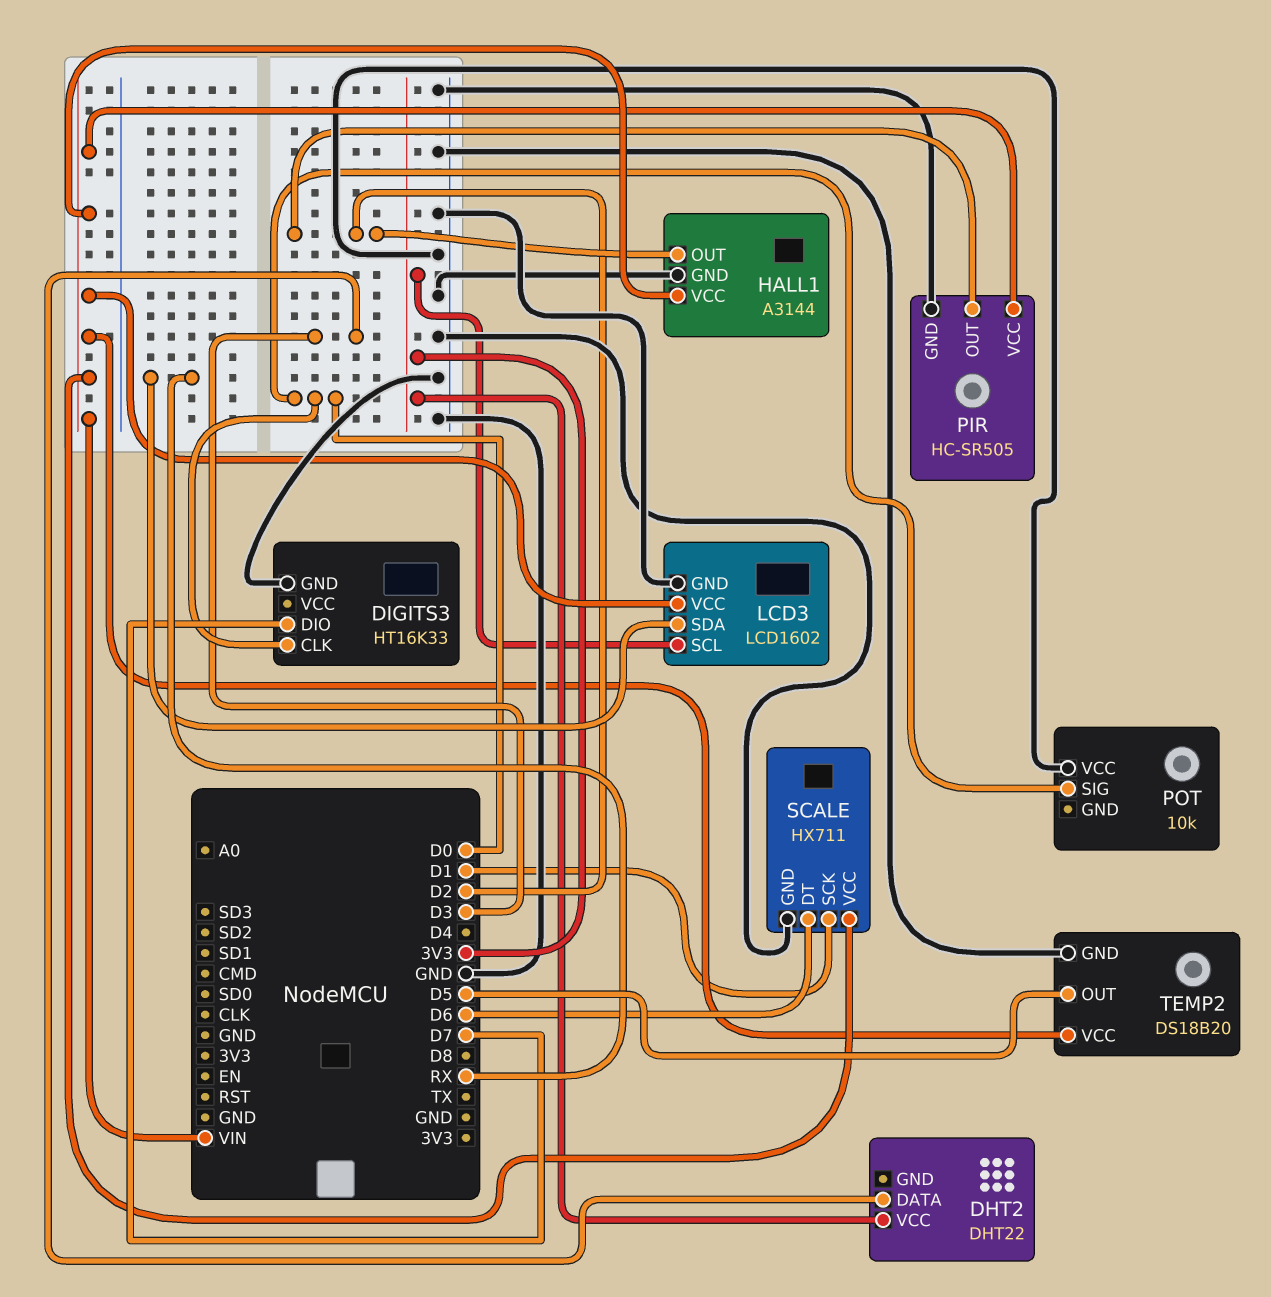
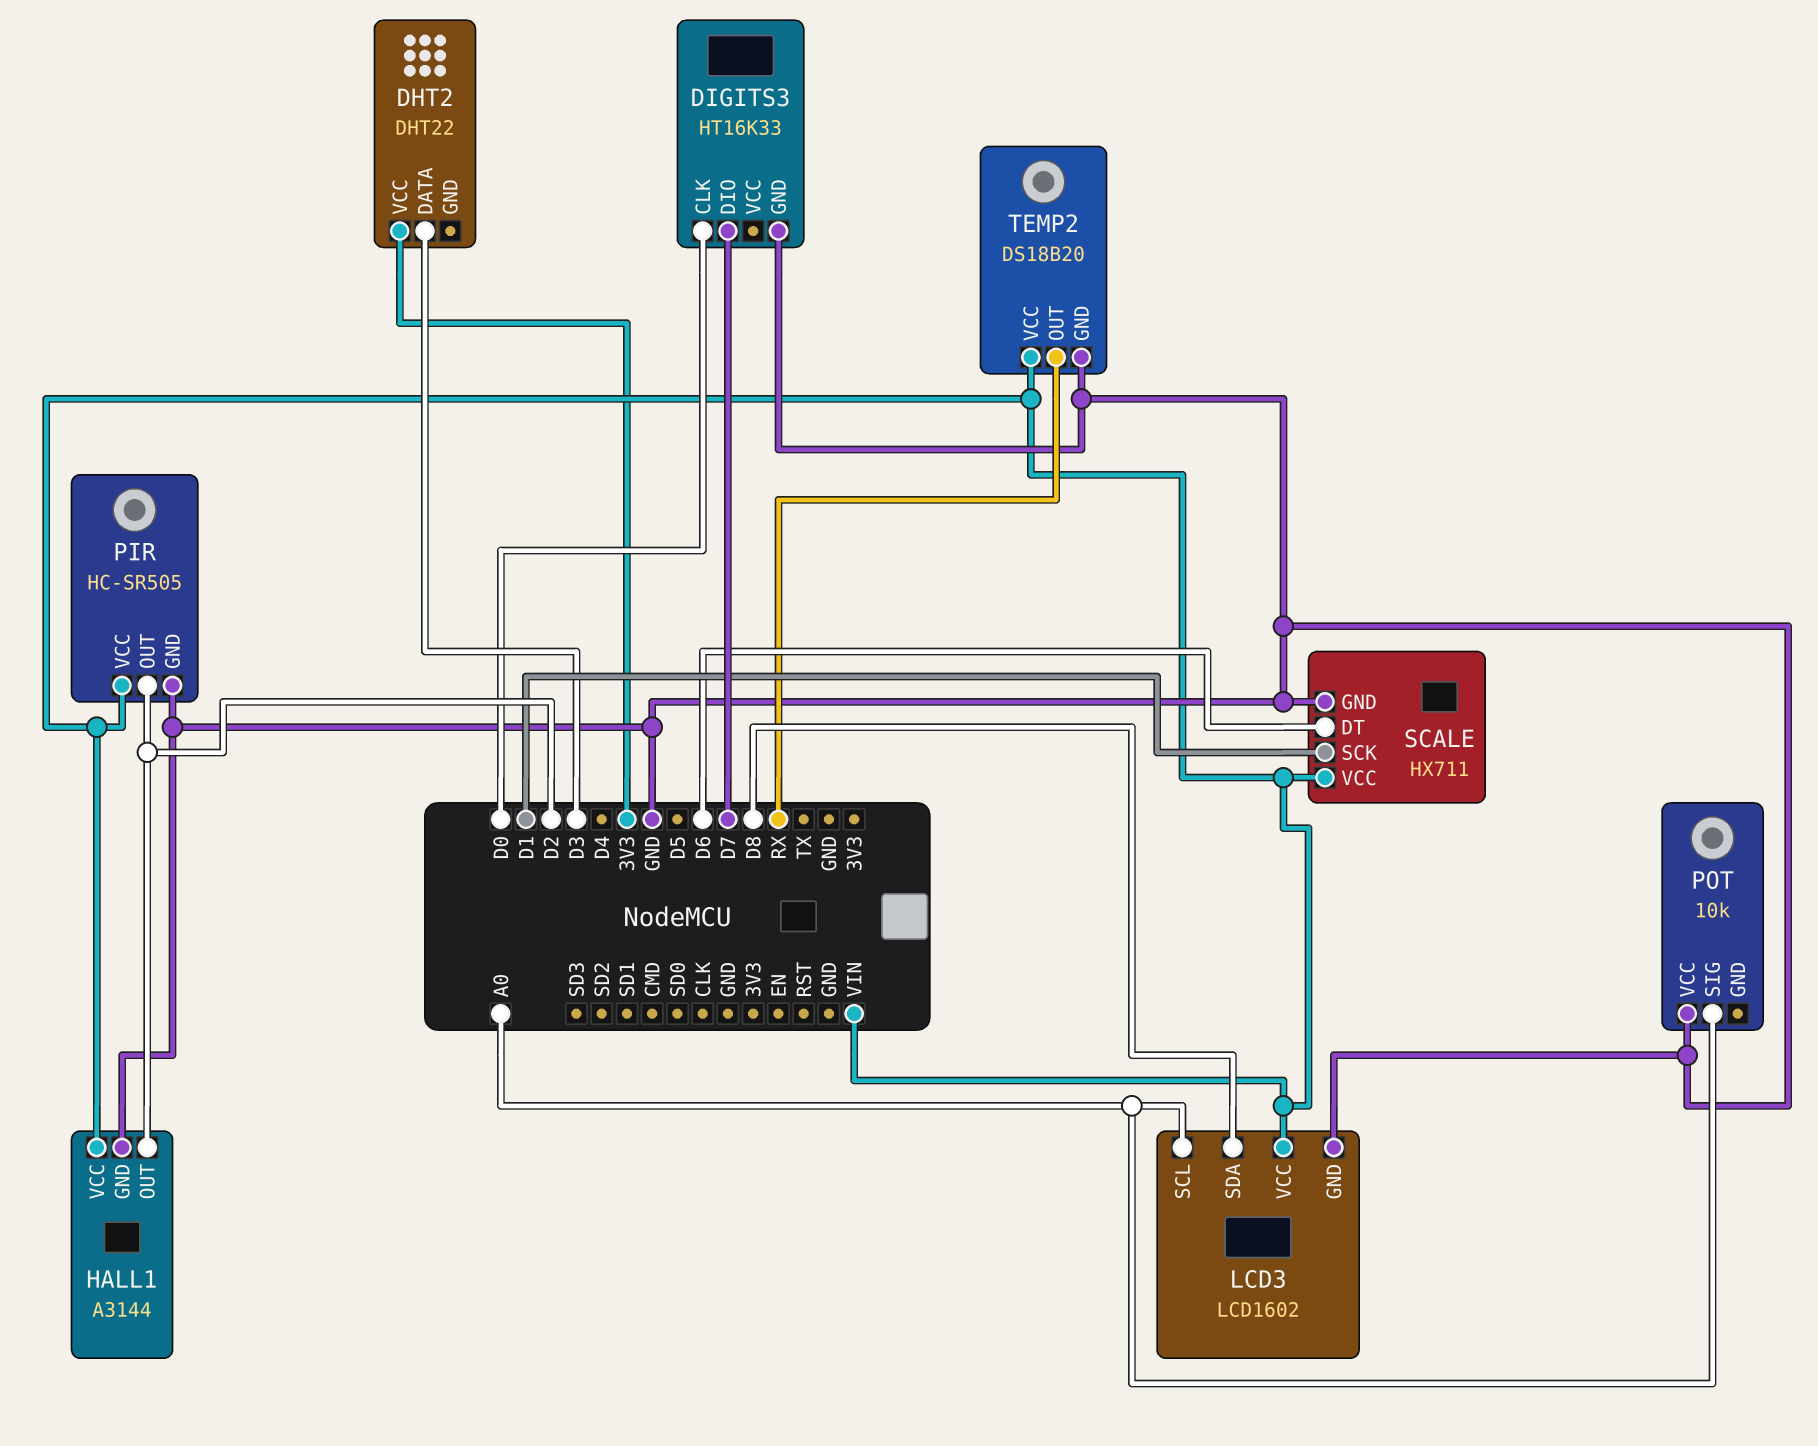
LCD3 pin SCL: 3V3 -> A0
LCD3 pin SDA: RX -> D8
POT pin SIG: D0 -> A0
TEMP2 pin OUT: D5 -> RX

